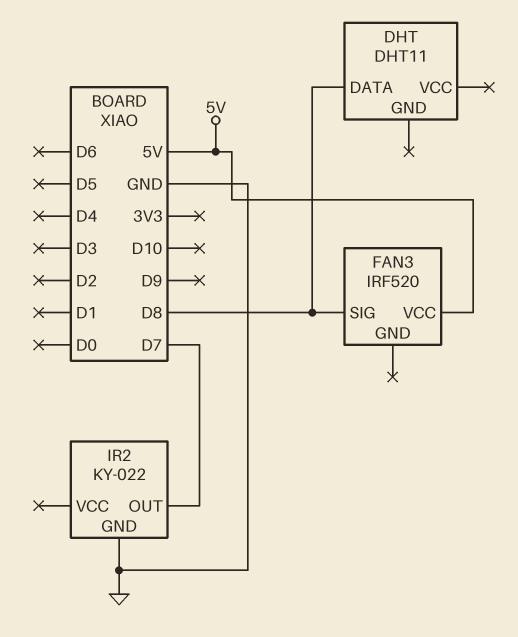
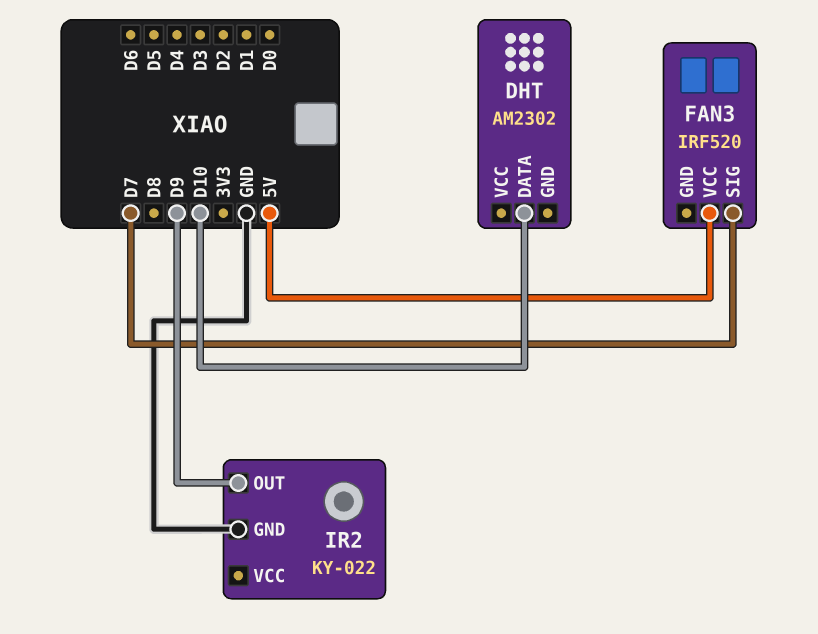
DHT: DHT11 -> AM2302
DHT pin DATA: D8 -> D10
FAN3 pin SIG: D8 -> D7
IR2 pin OUT: D7 -> D9

